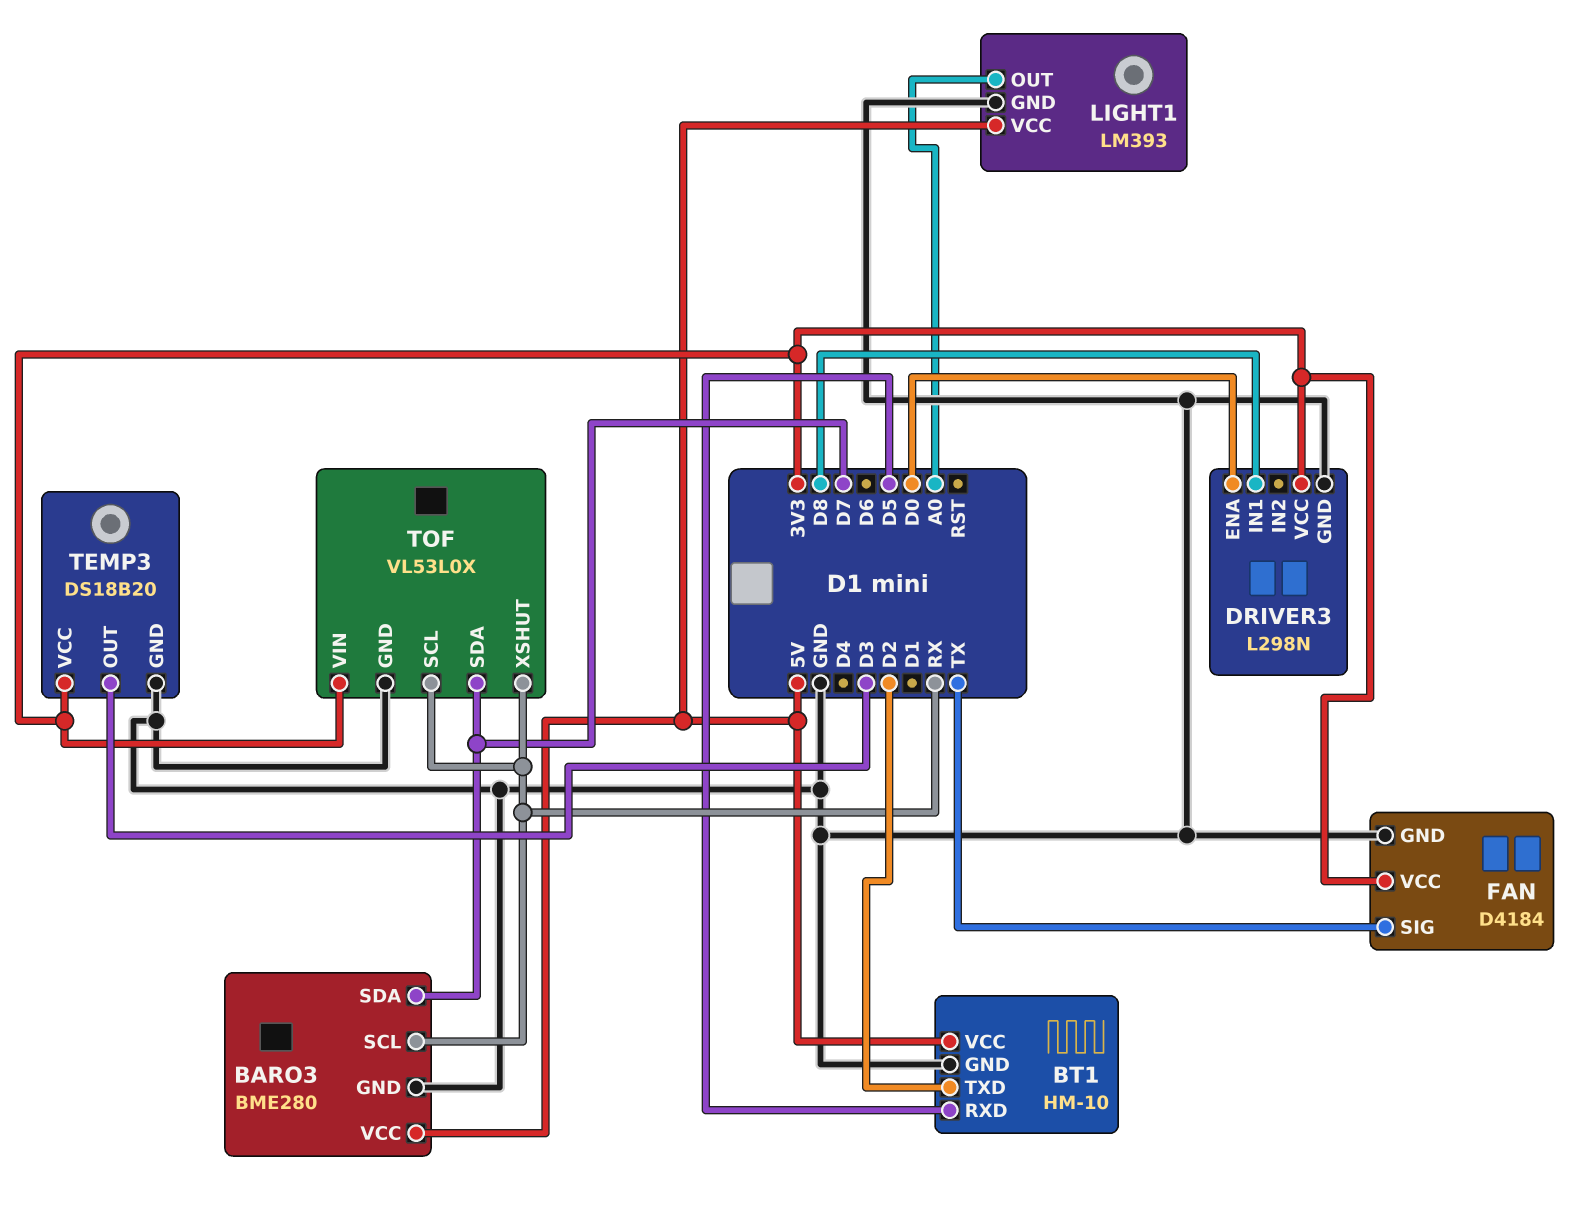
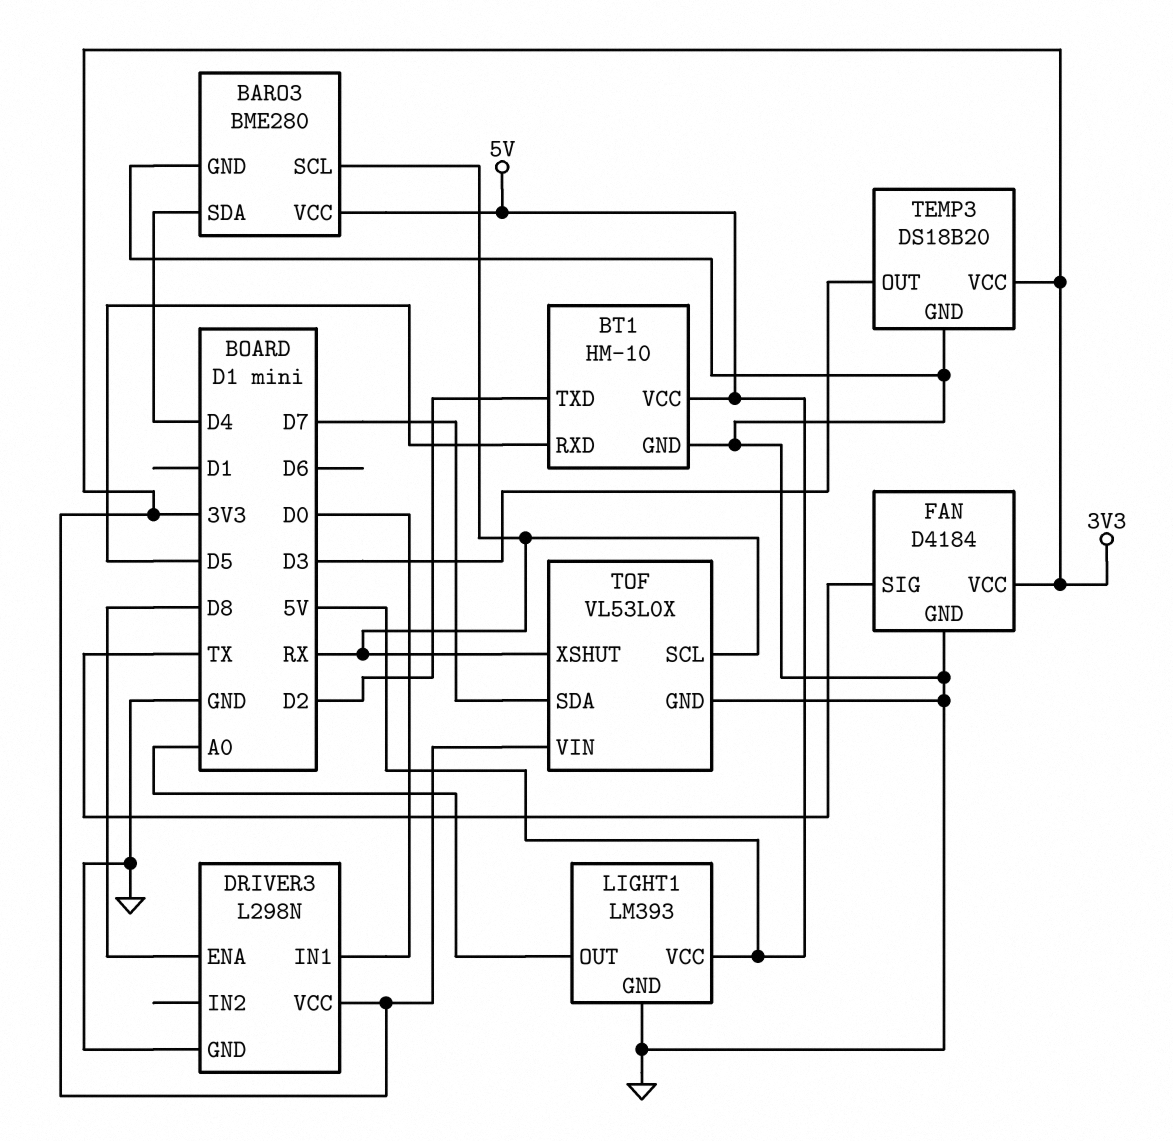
BARO3 pin SDA: D7 -> D4
DRIVER3 pin ENA: D0 -> D8
DRIVER3 pin IN1: D8 -> D0

